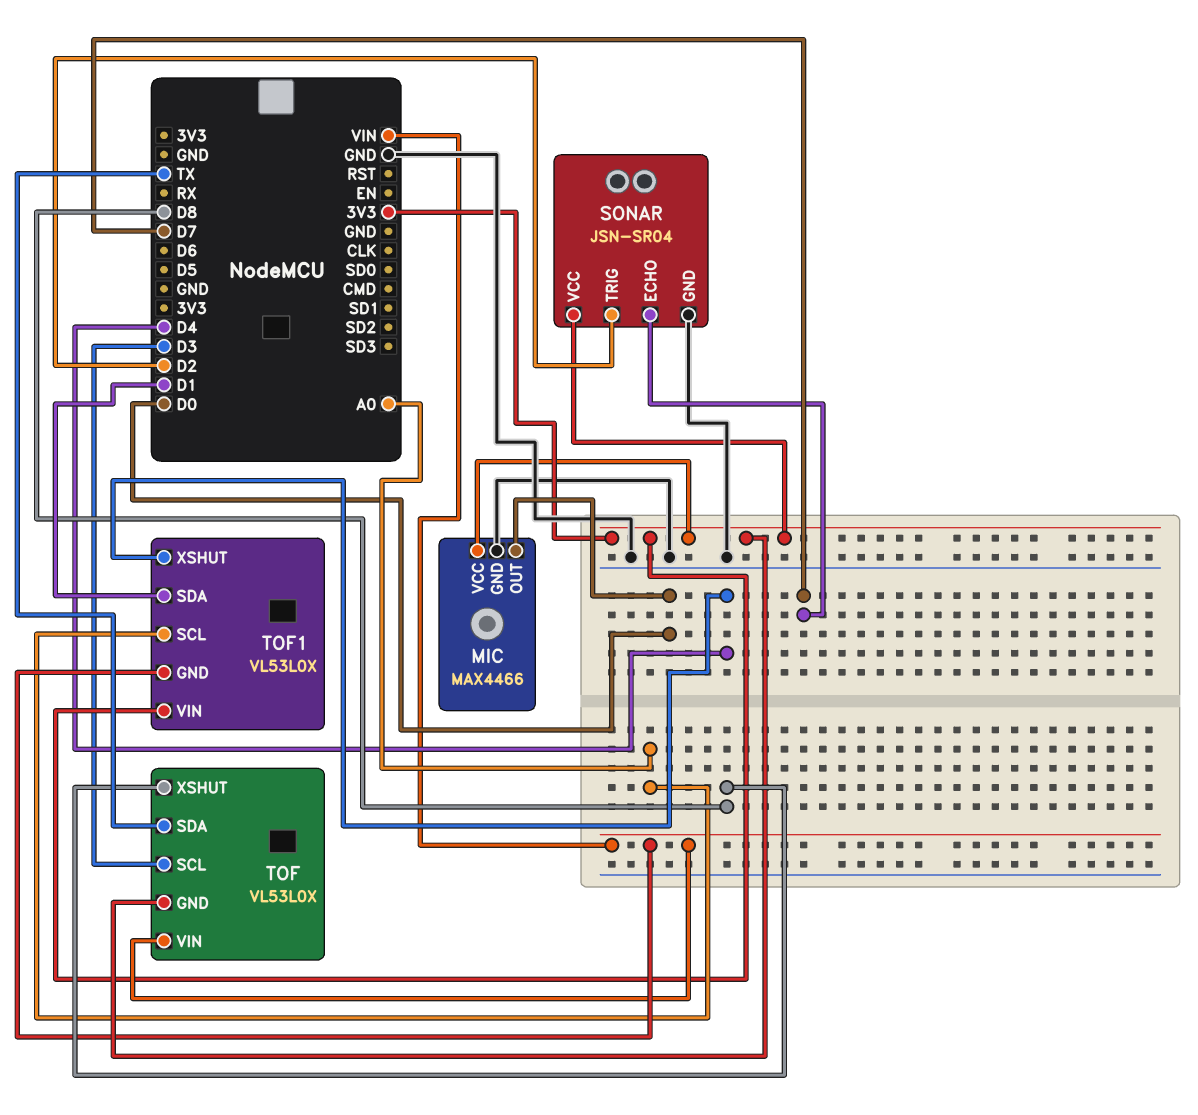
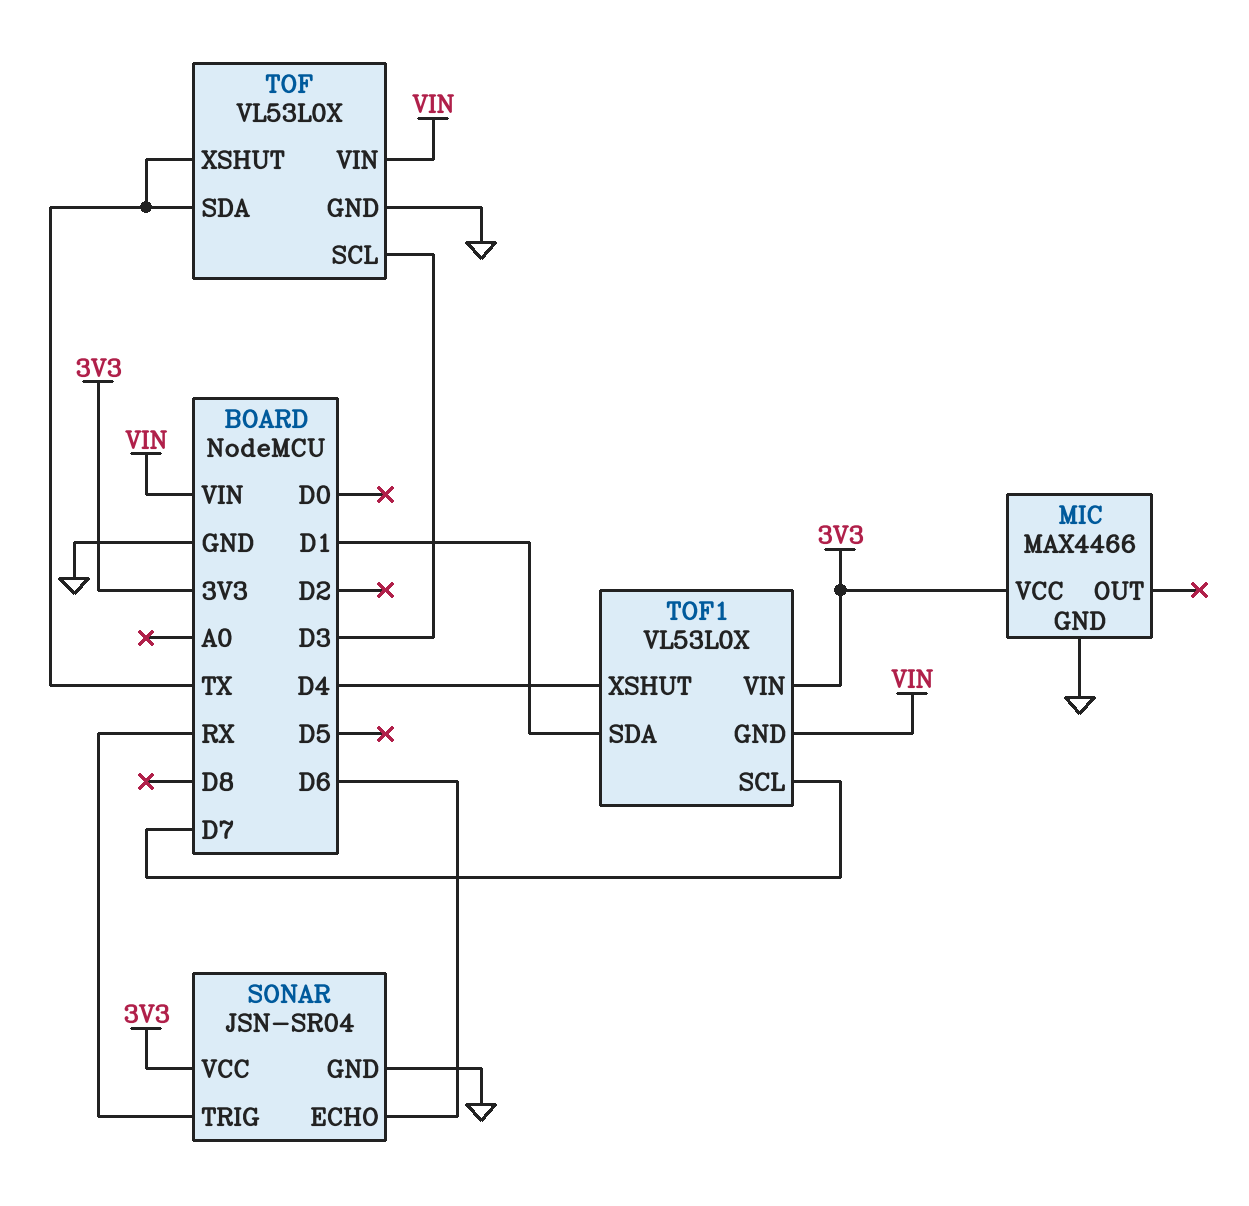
MIC pin OUT: D0 -> none
SONAR pin ECHO: D7 -> D6
SONAR pin TRIG: D2 -> RX
TOF pin GND: 3V3 -> GND
TOF pin XSHUT: D8 -> TX
TOF1 pin SCL: A0 -> D7

